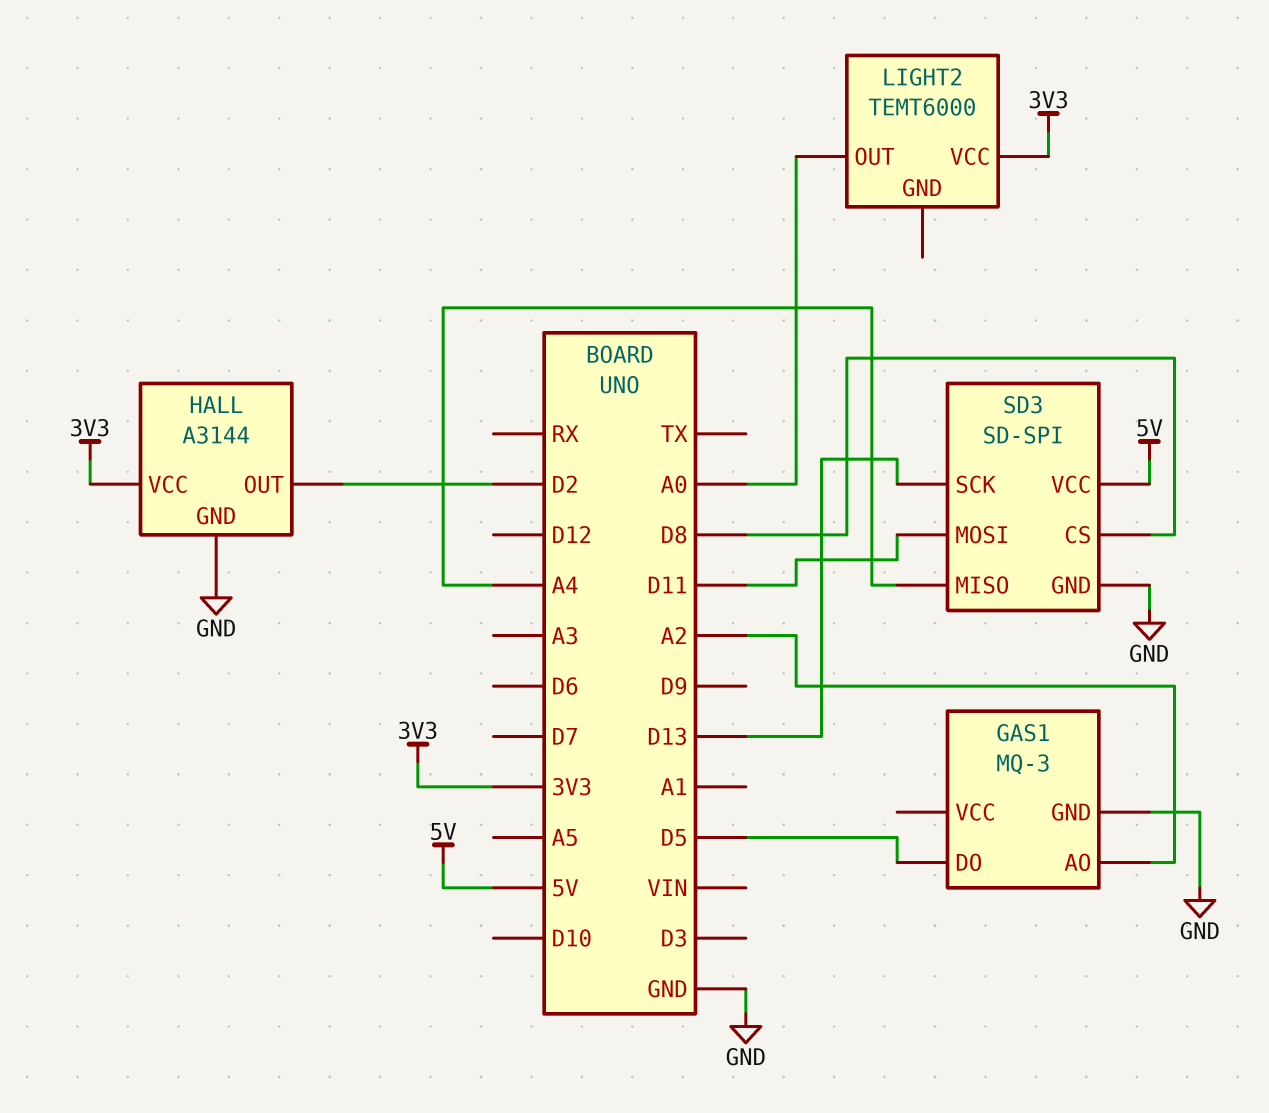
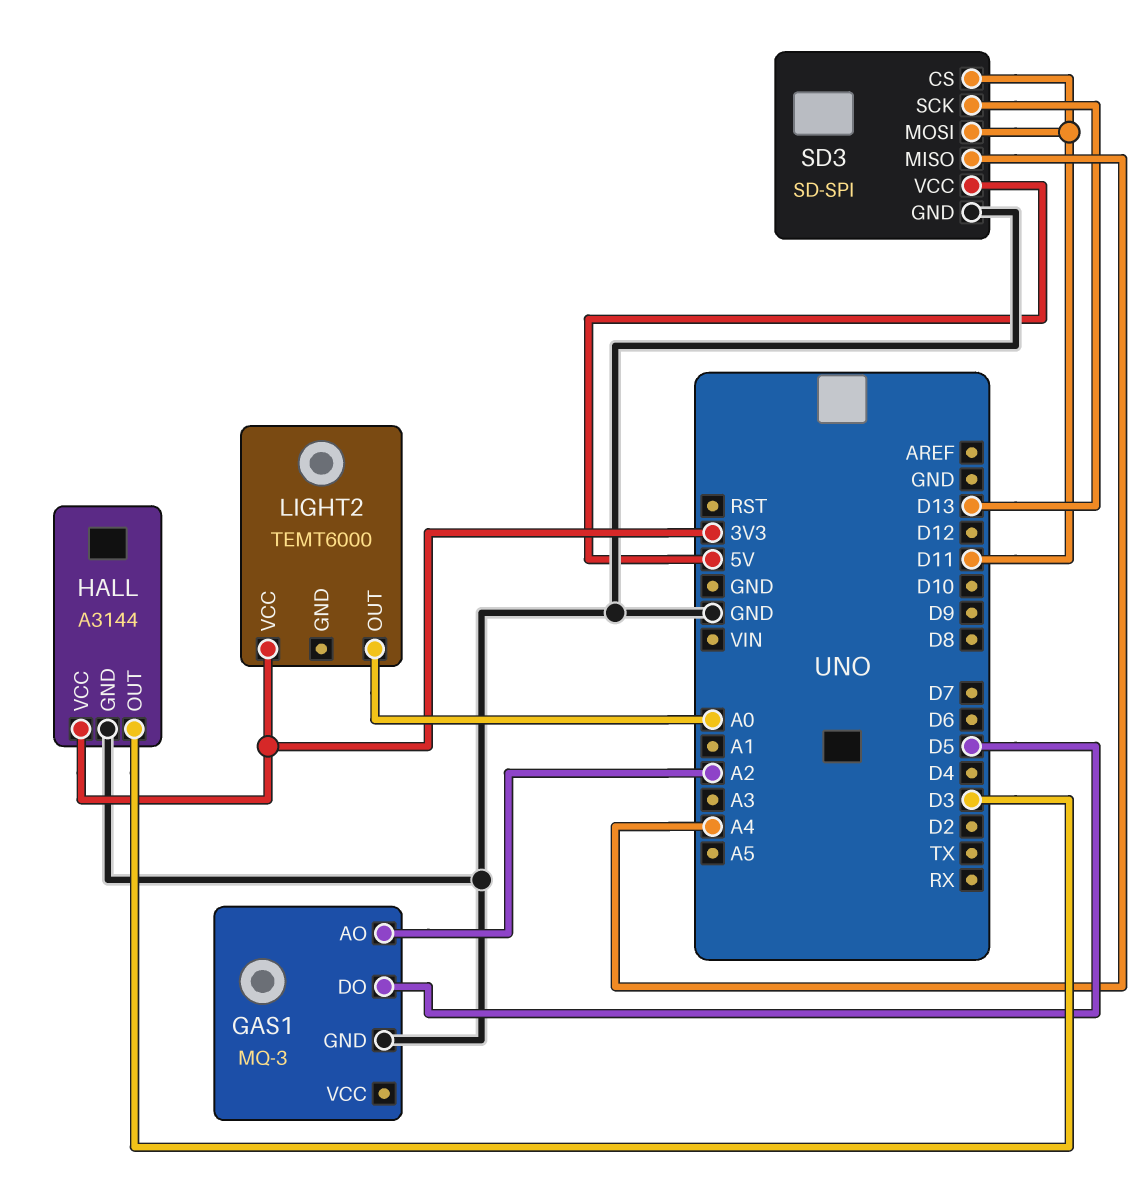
HALL pin OUT: D2 -> D3
SD3 pin CS: D8 -> D11

